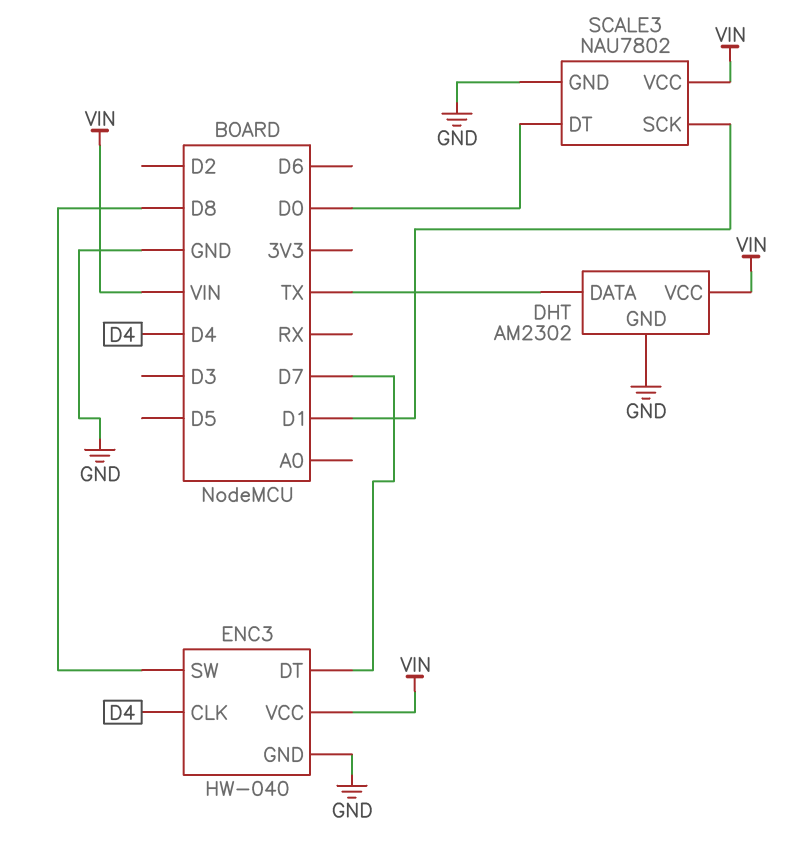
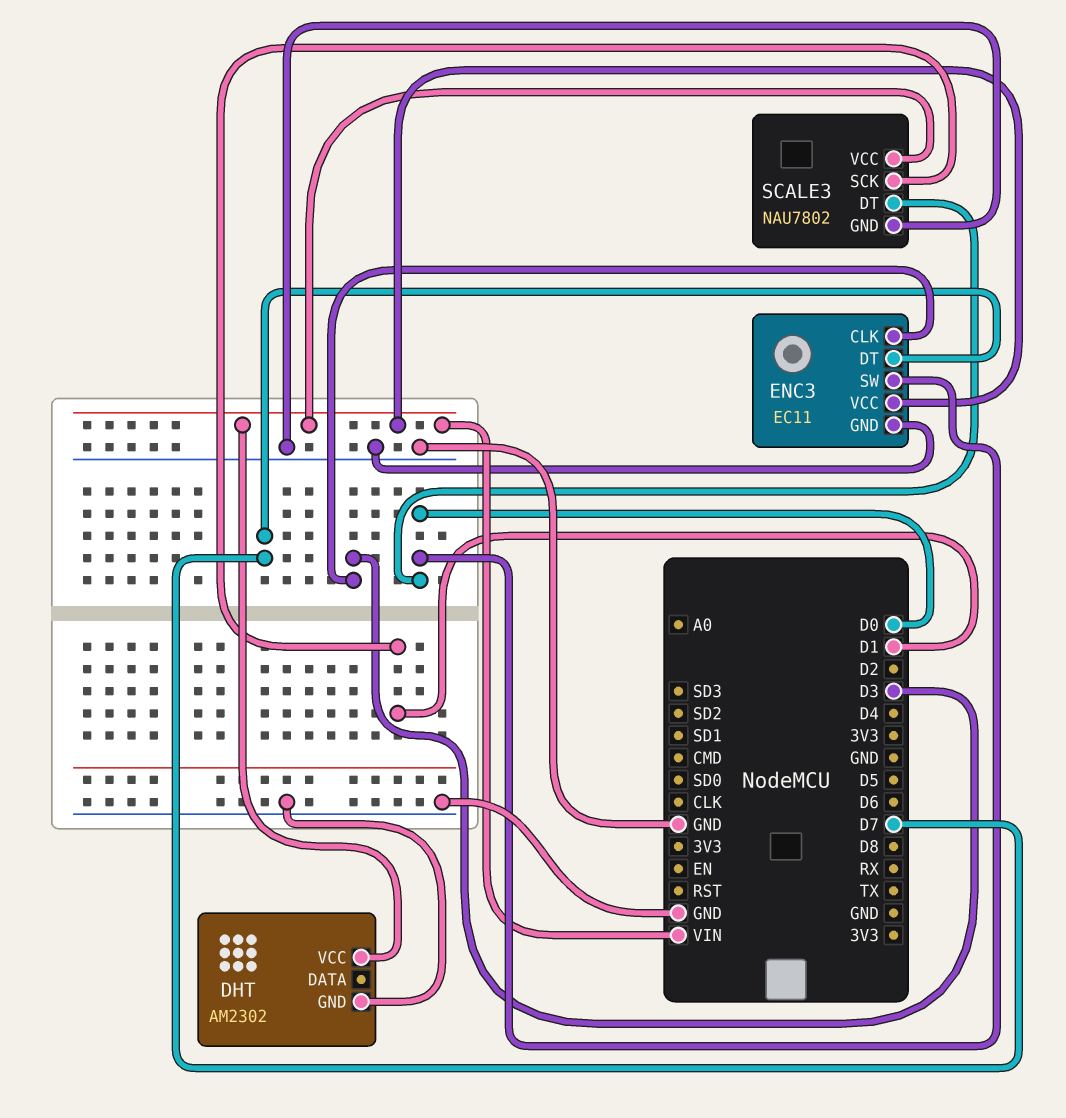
DHT pin DATA: TX -> none
ENC3: HW-040 -> EC11
ENC3 pin CLK: D4 -> D3
ENC3 pin SW: D8 -> D0

